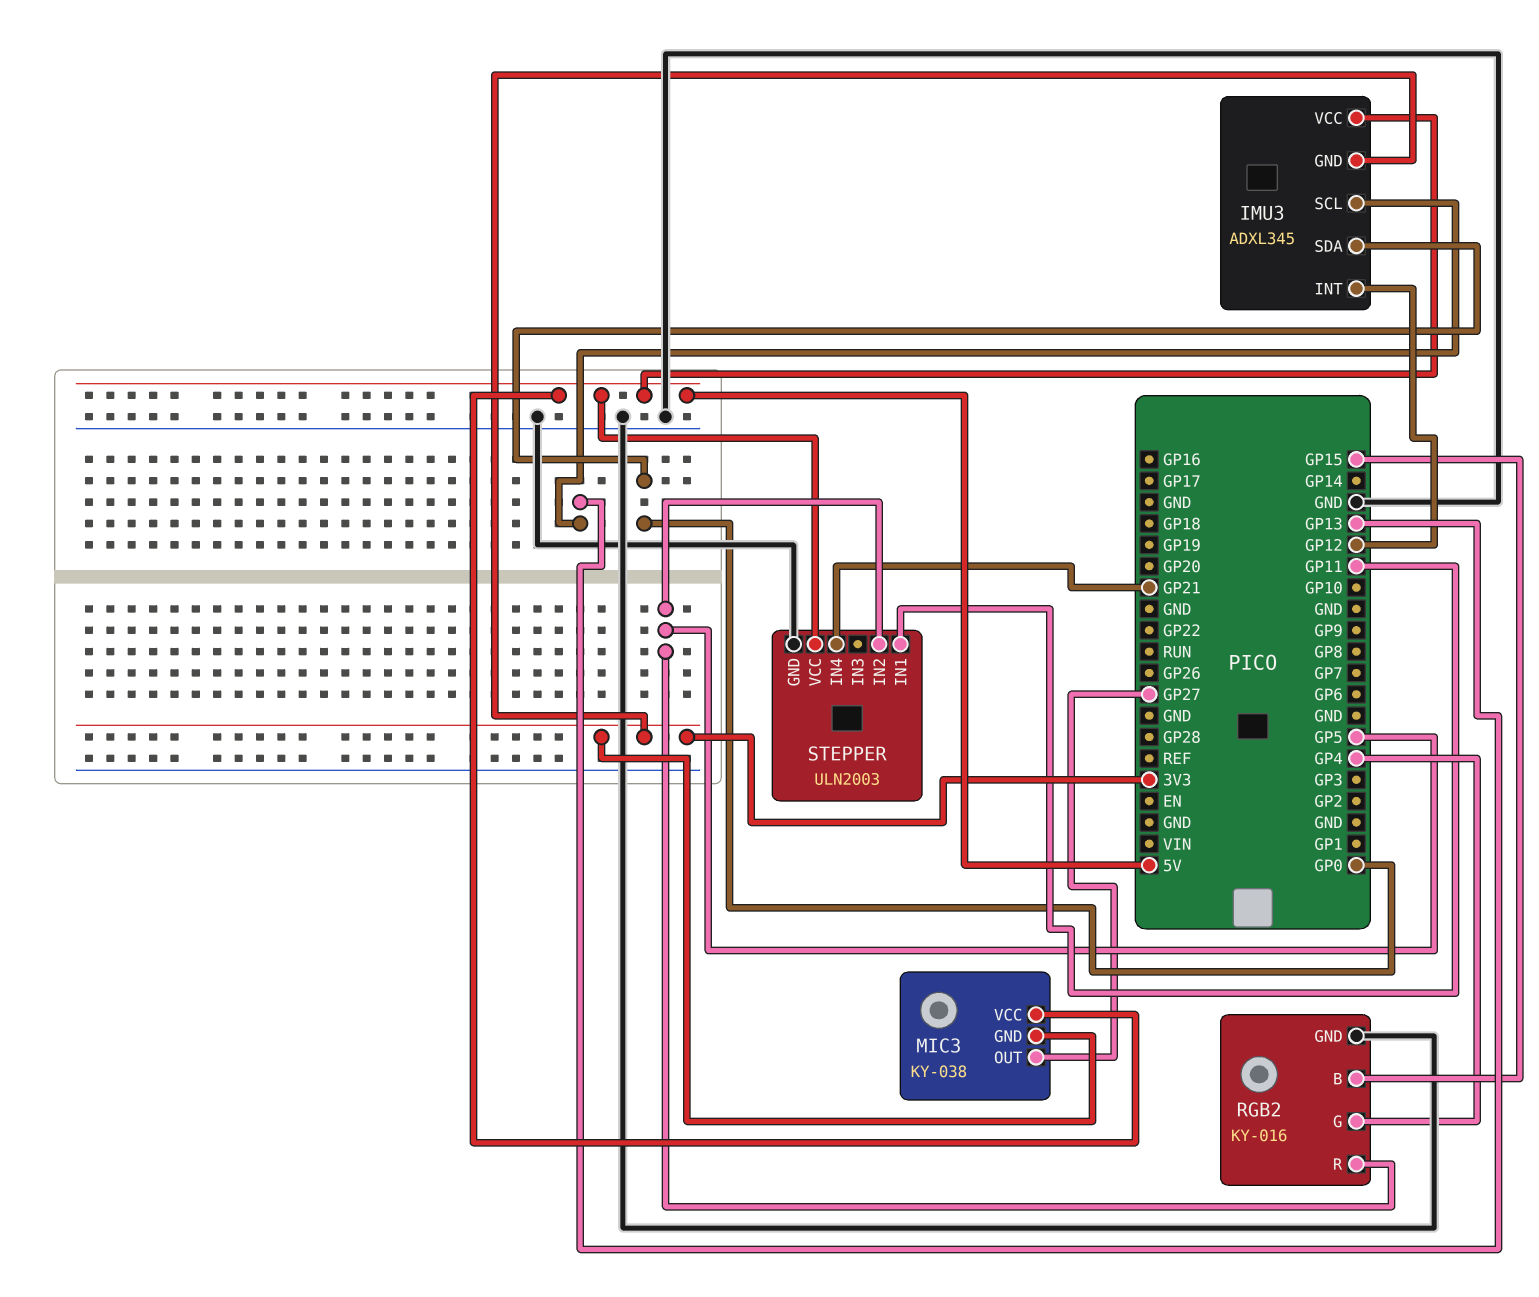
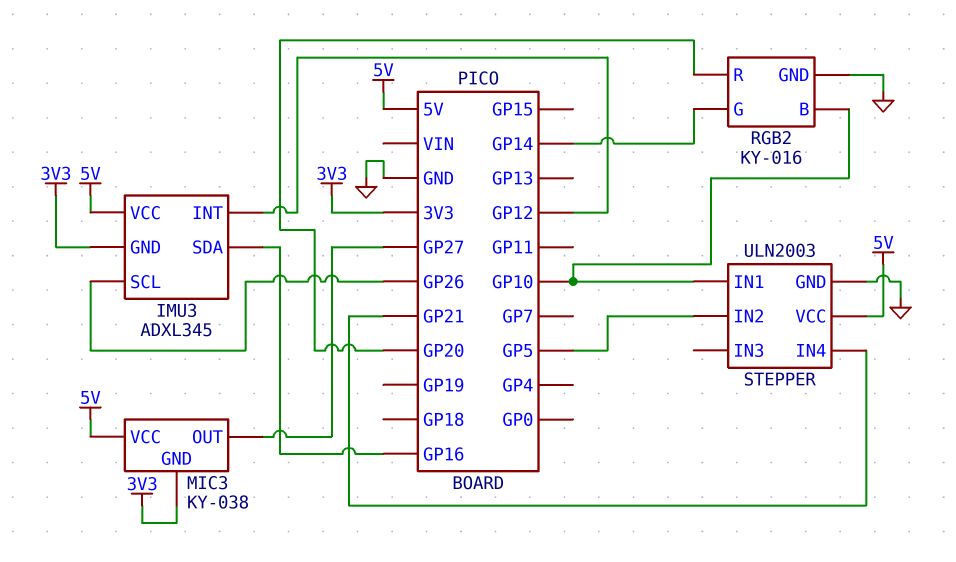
IMU3 pin SCL: GP13 -> GP26
IMU3 pin SDA: GP0 -> GP16
RGB2 pin B: GP15 -> GP10
RGB2 pin G: GP4 -> GP14
RGB2 pin R: GP5 -> GP20
STEPPER pin IN1: GP11 -> GP10

